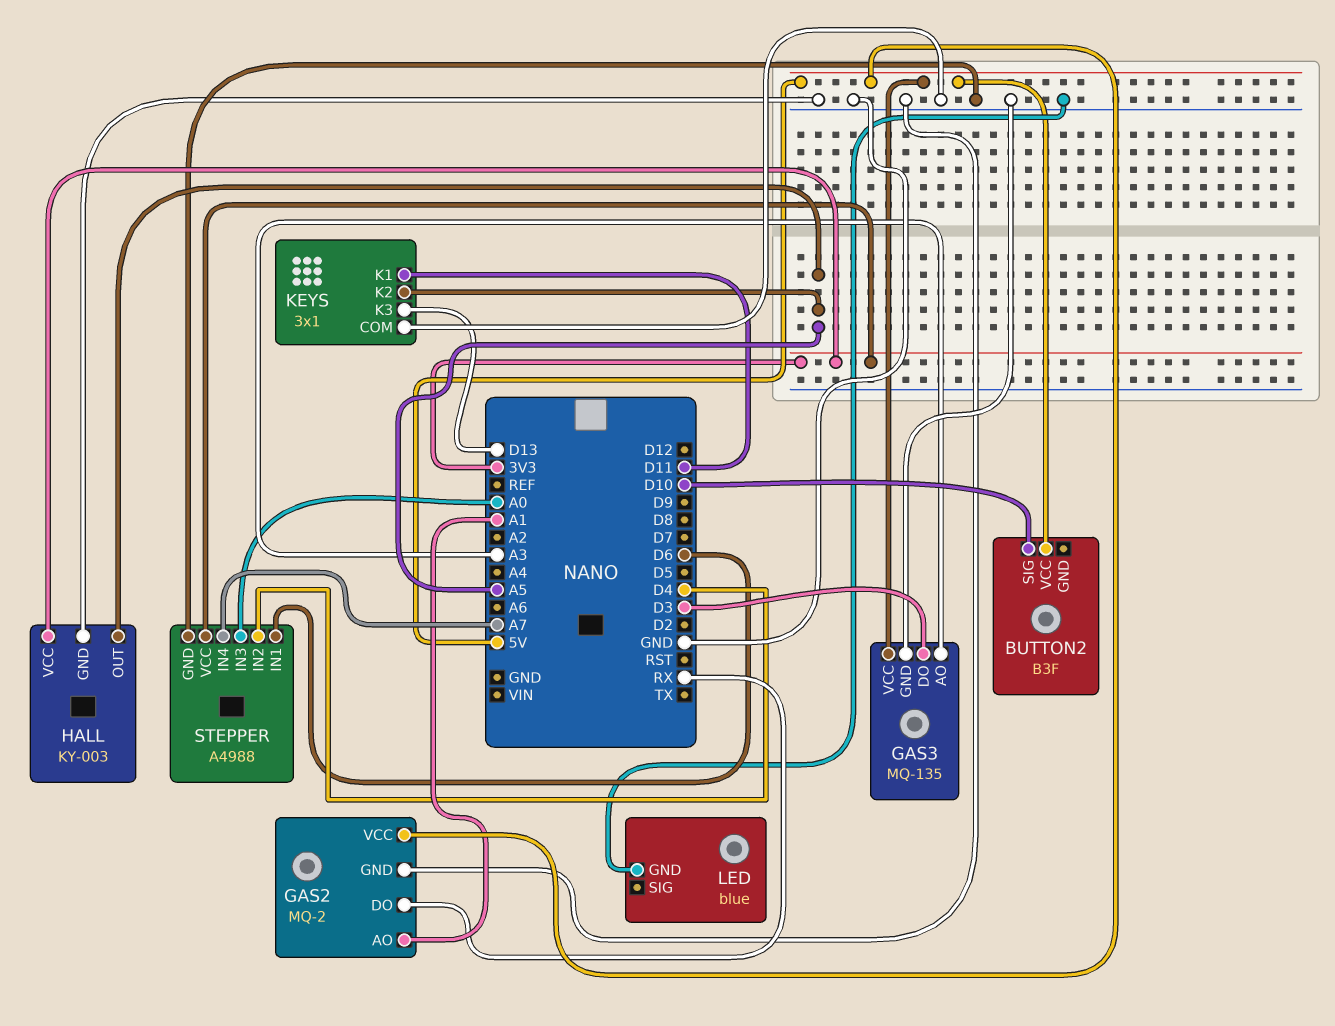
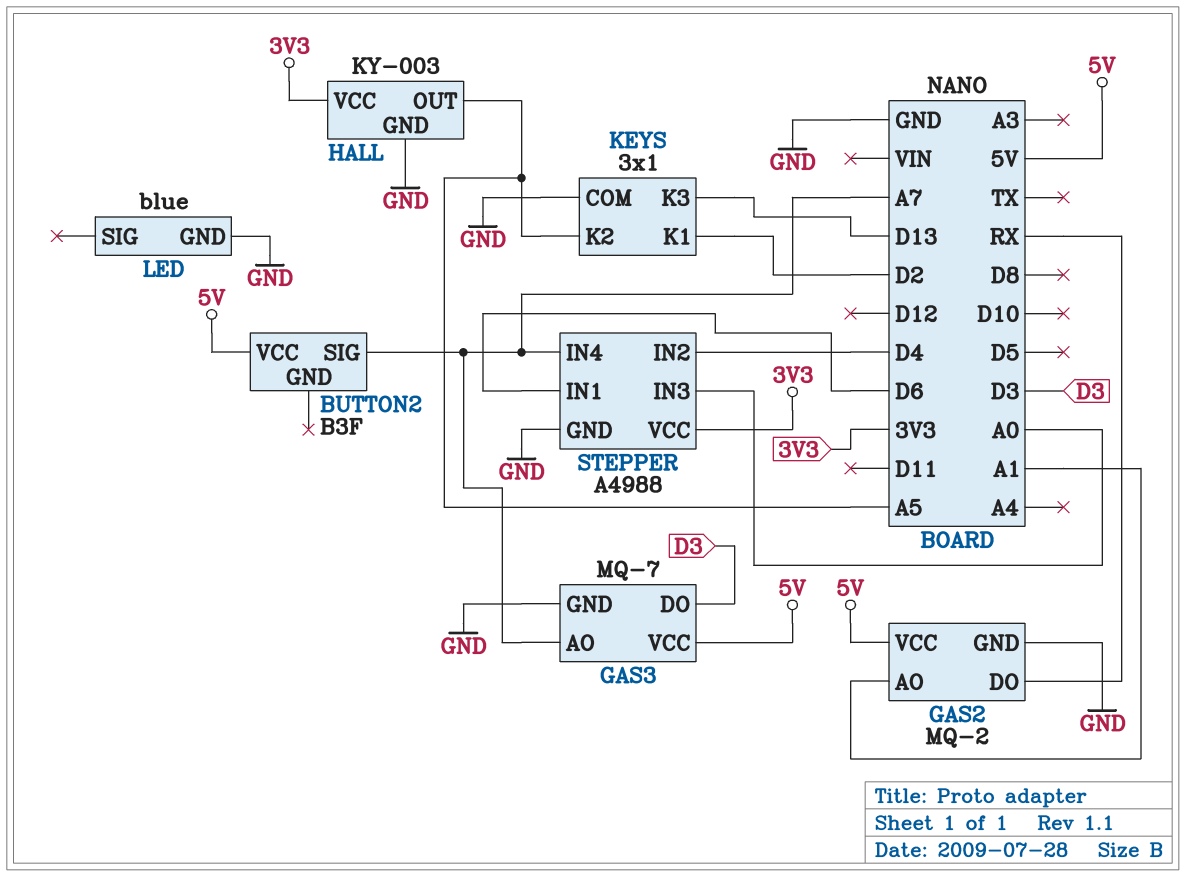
BUTTON2 pin SIG: D10 -> A7
GAS3: MQ-135 -> MQ-7
GAS3 pin AO: A3 -> A7
KEYS pin K1: D11 -> D2

